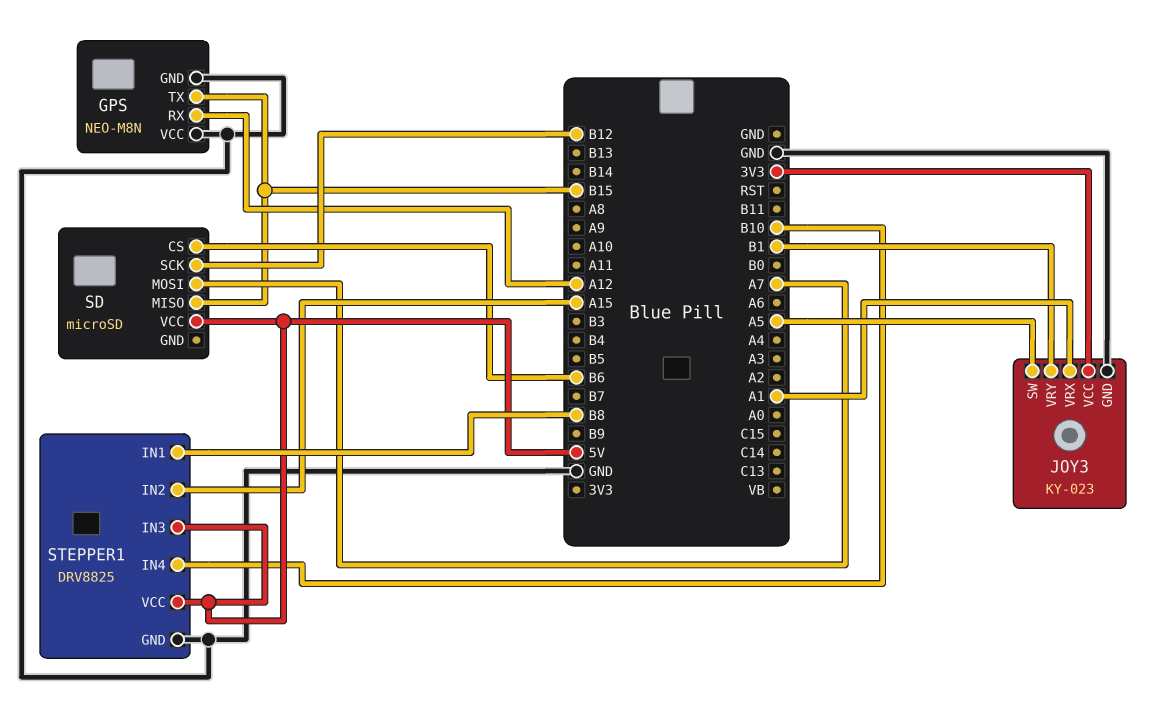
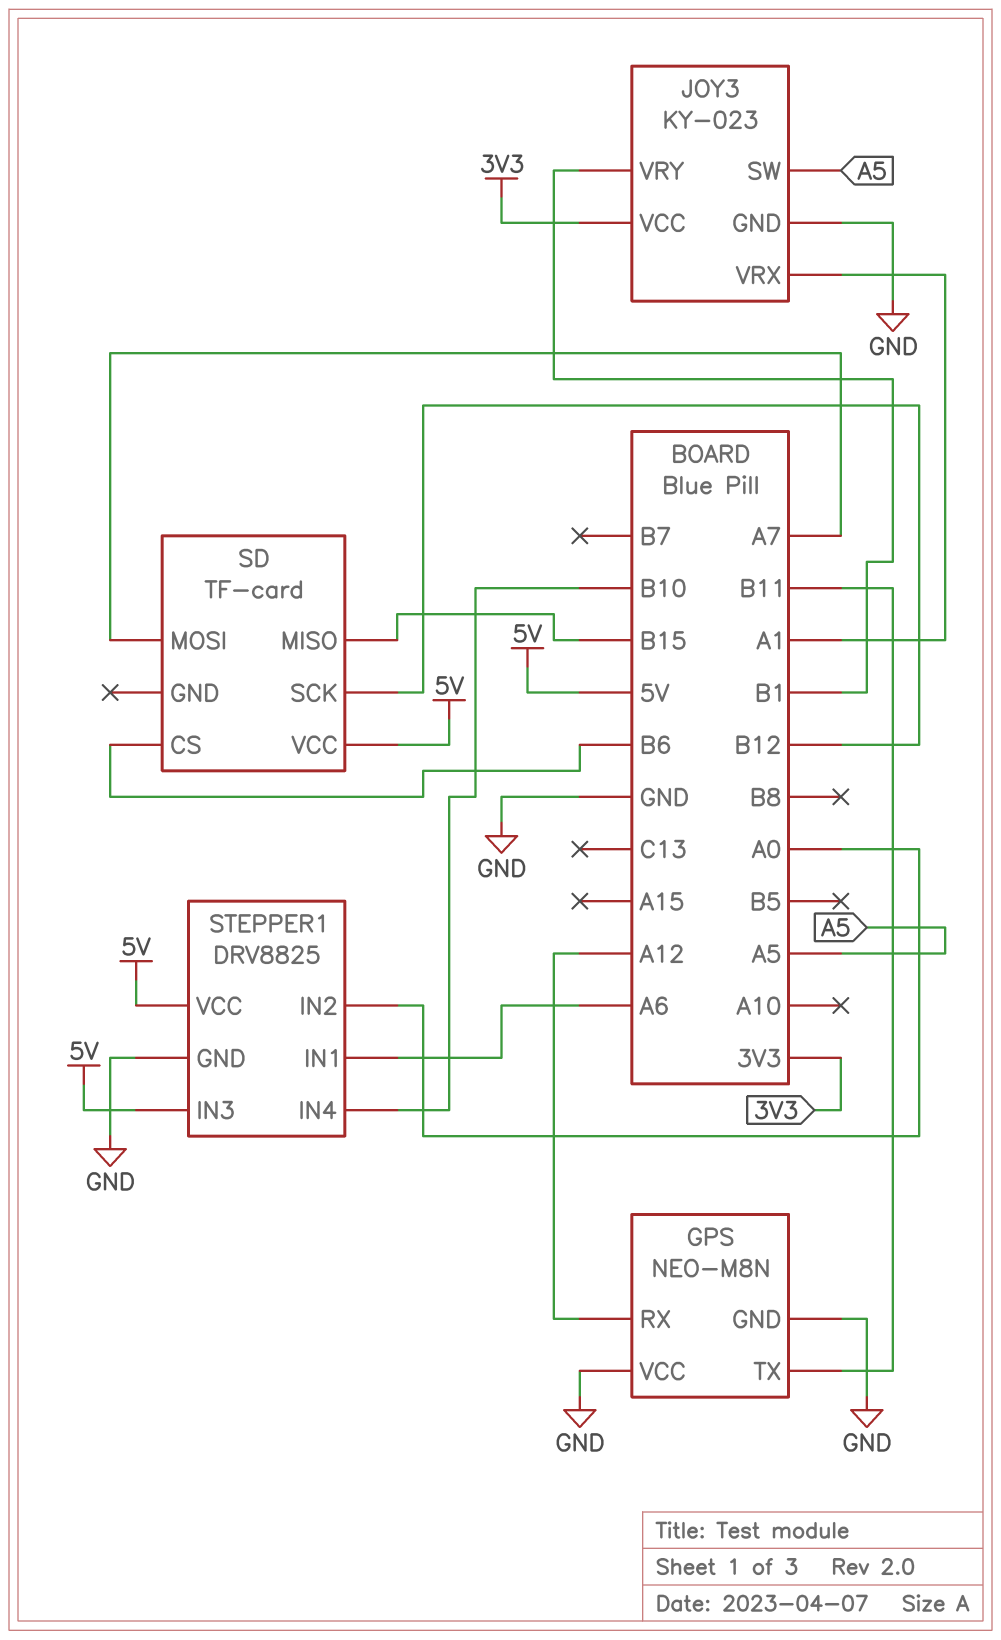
GPS pin TX: B15 -> B11
SD: microSD -> TF-card
STEPPER1 pin IN1: B8 -> A6
STEPPER1 pin IN2: A15 -> A0

